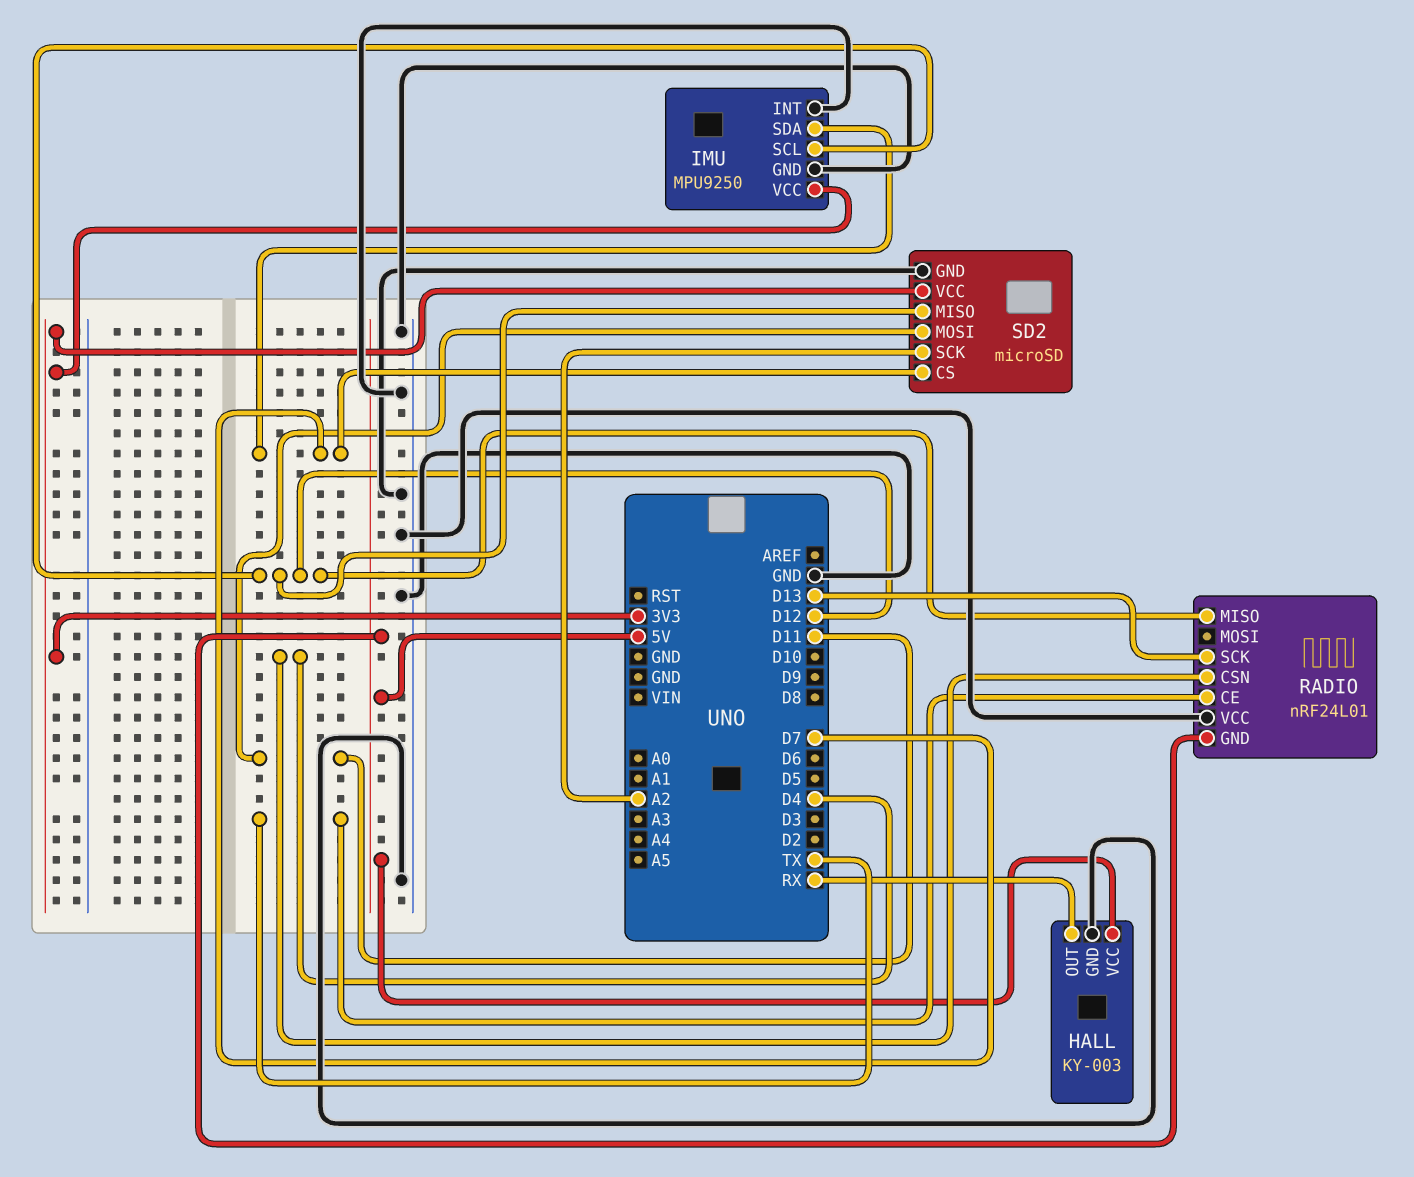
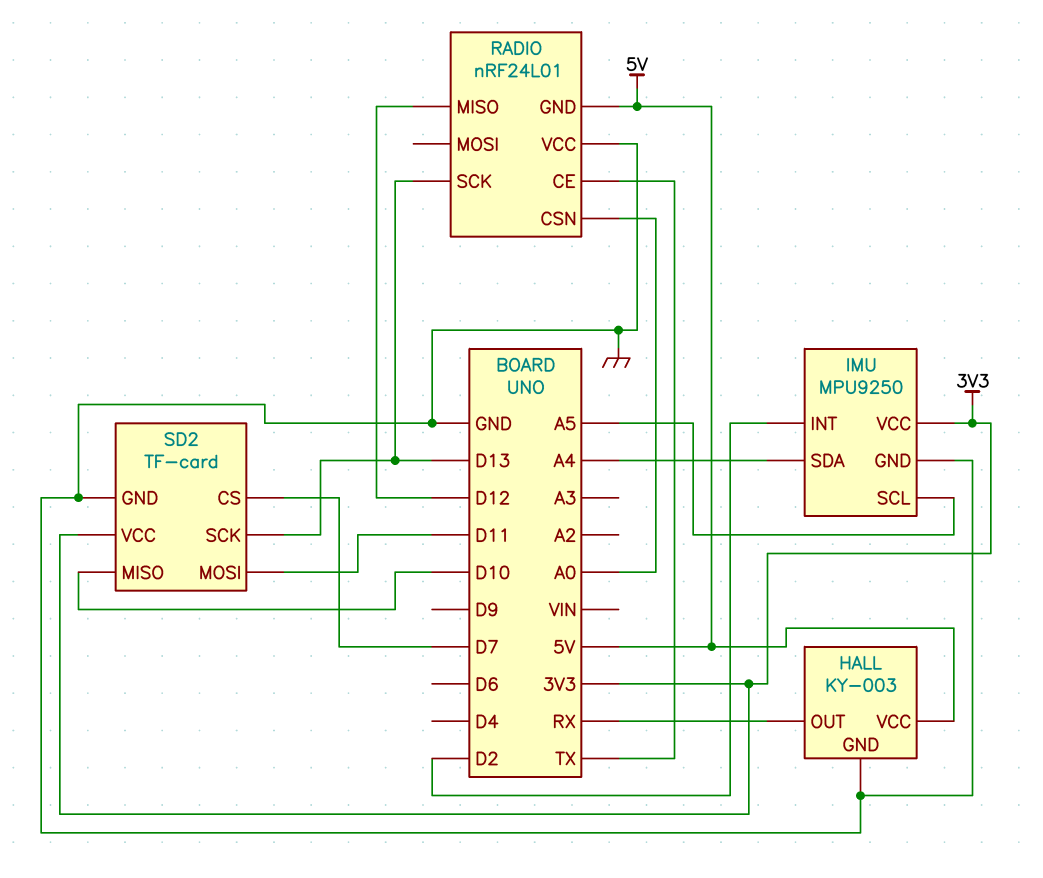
IMU pin INT: GND -> D2
IMU pin SCL: D12 -> A5
IMU pin SDA: D7 -> A4
RADIO pin CSN: D4 -> A0
SD2: microSD -> TF-card
SD2 pin MISO: D12 -> D10
SD2 pin SCK: A2 -> D13

